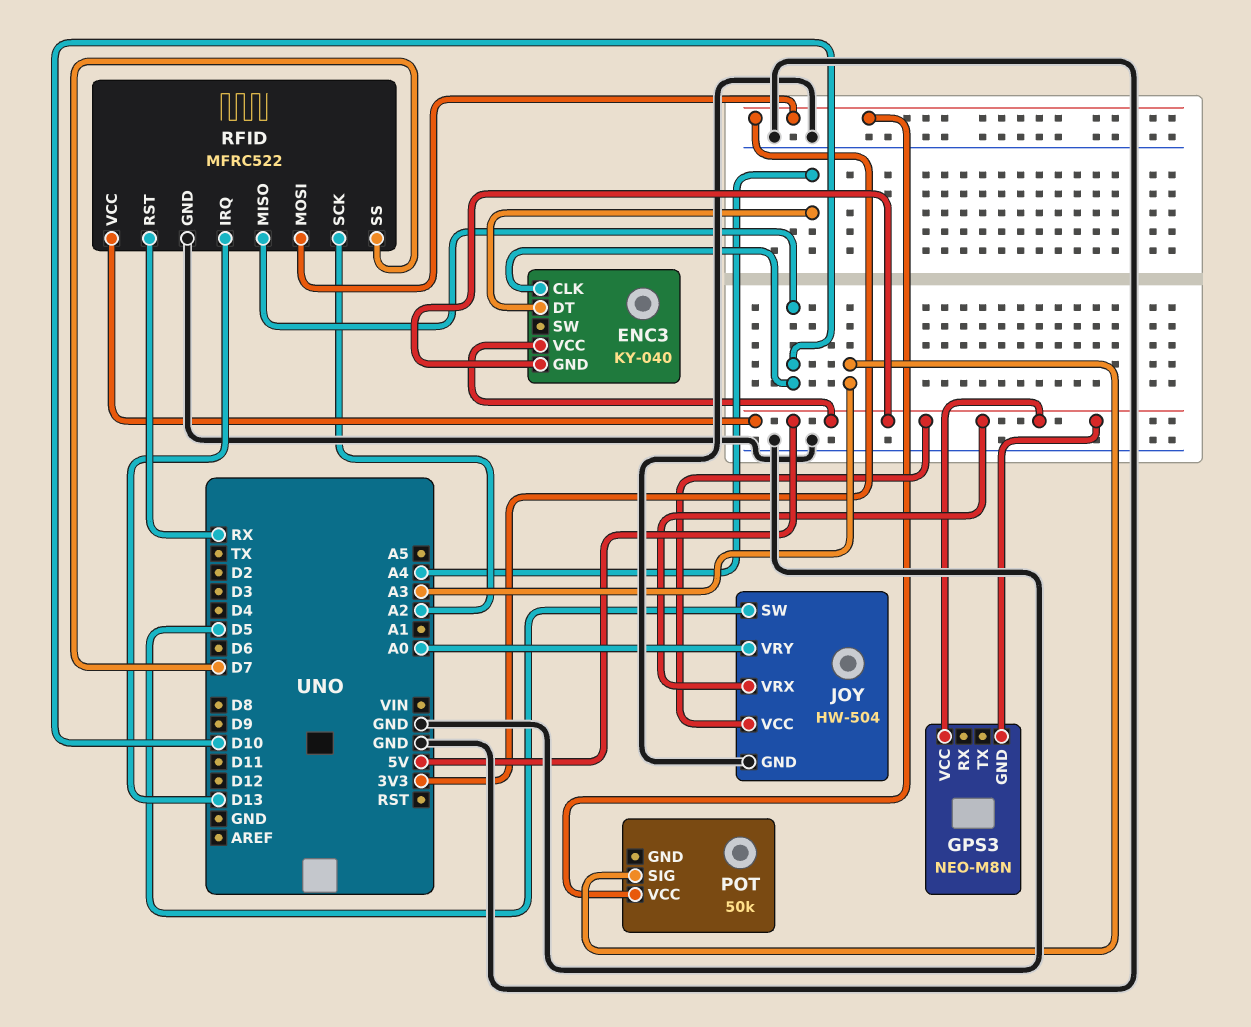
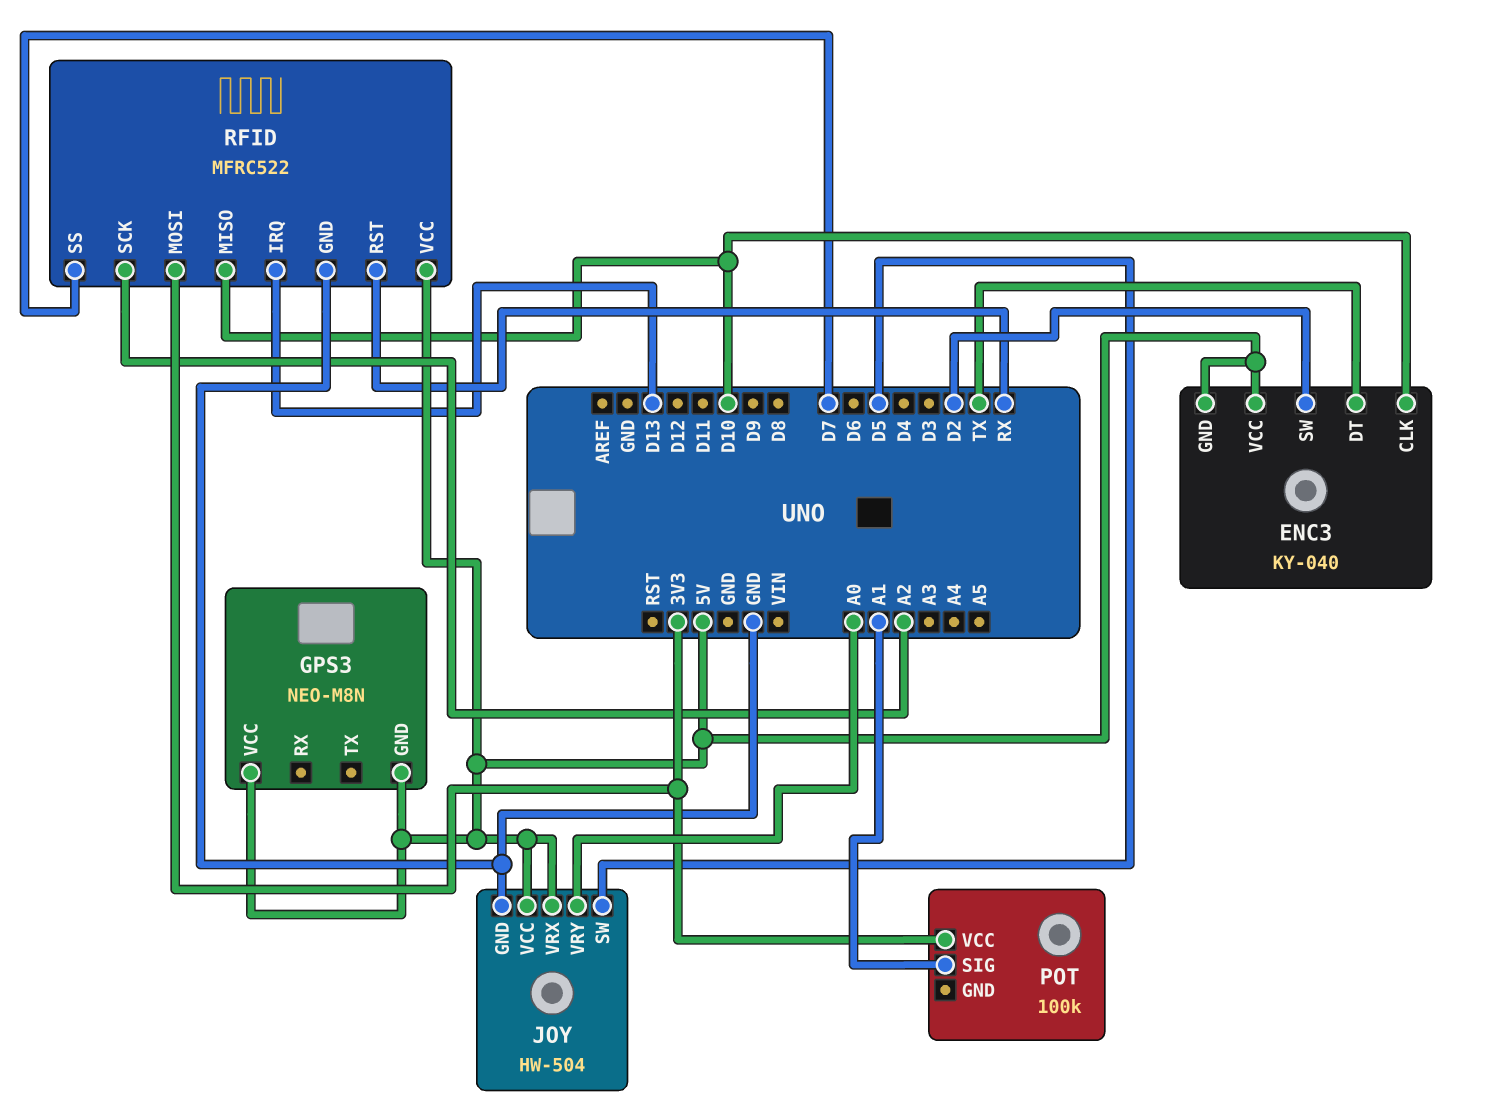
ENC3 pin DT: A4 -> TX
ENC3 pin SW: none -> D2
POT: 50k -> 100k
POT pin SIG: A3 -> A1

